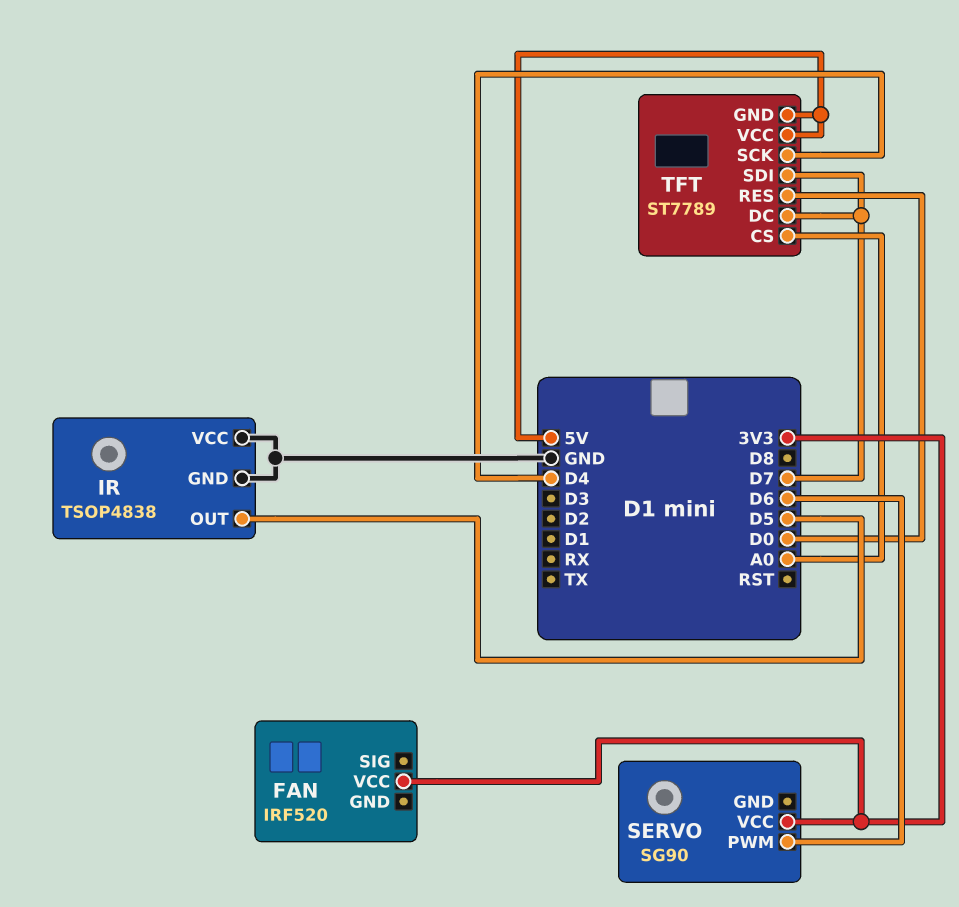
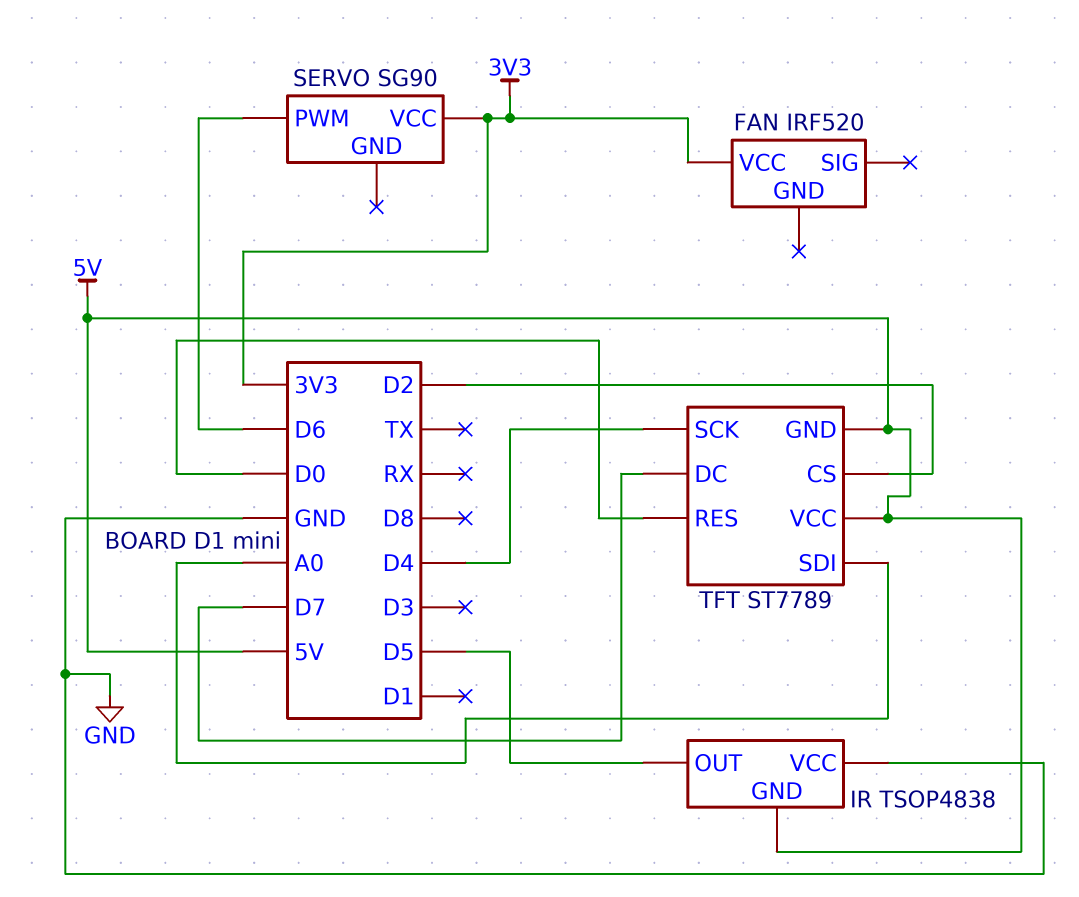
IR pin GND: GND -> 5V
TFT pin CS: A0 -> D2
TFT pin SDI: D7 -> A0

